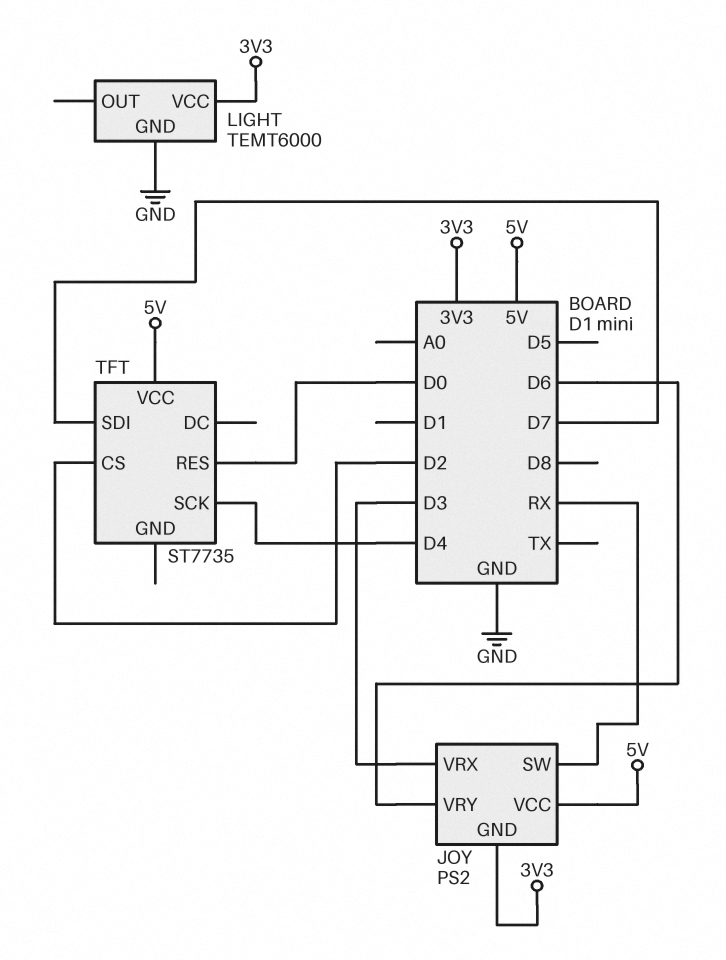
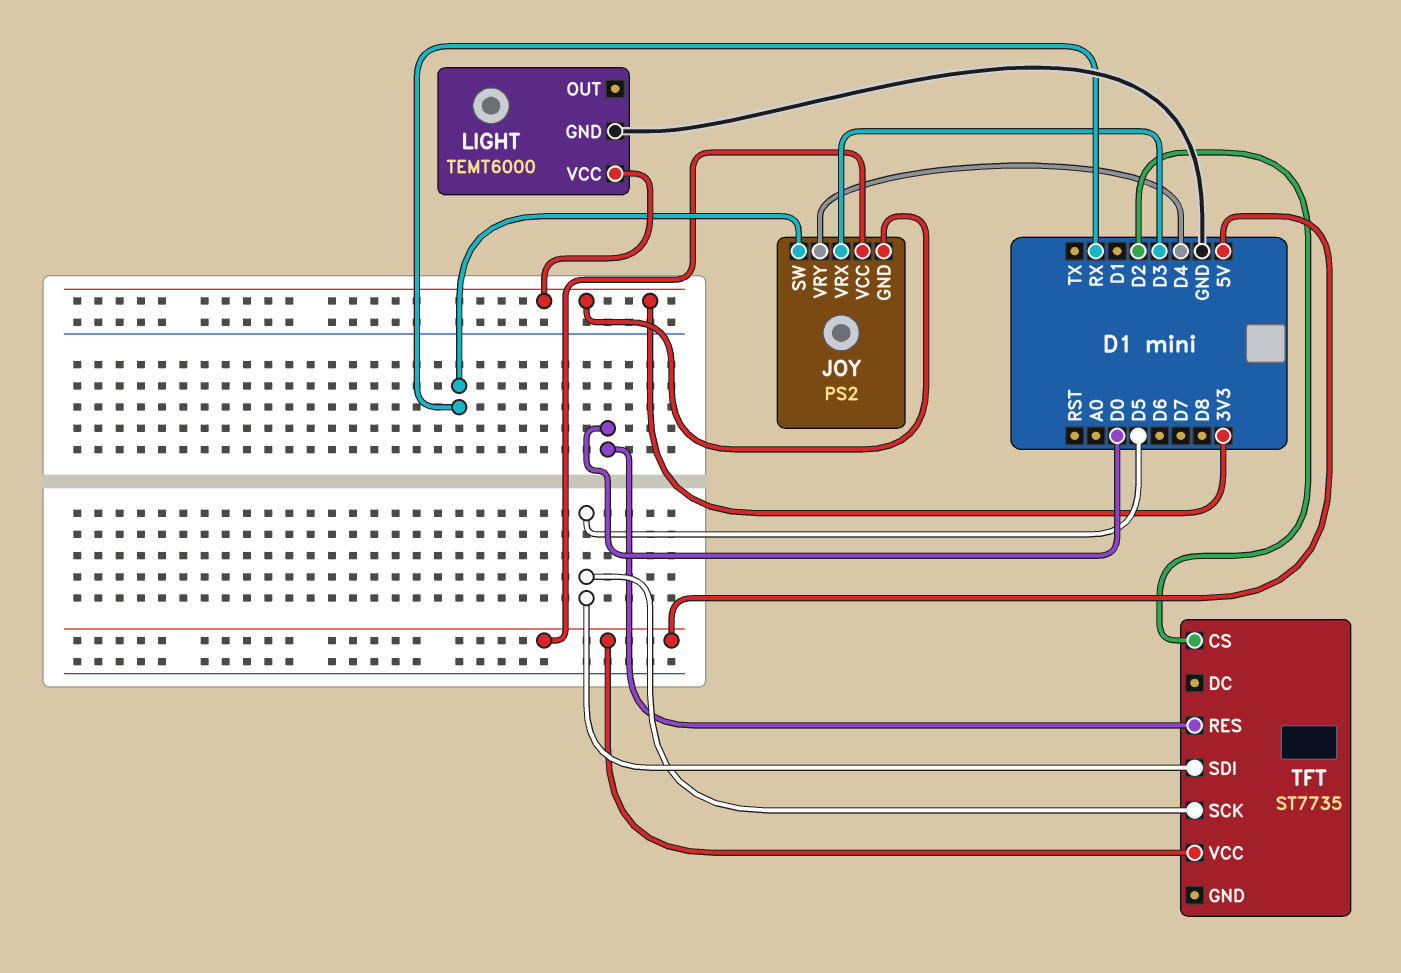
JOY pin VRY: D6 -> D4
TFT pin SCK: D4 -> D5
TFT pin SDI: D7 -> D5

